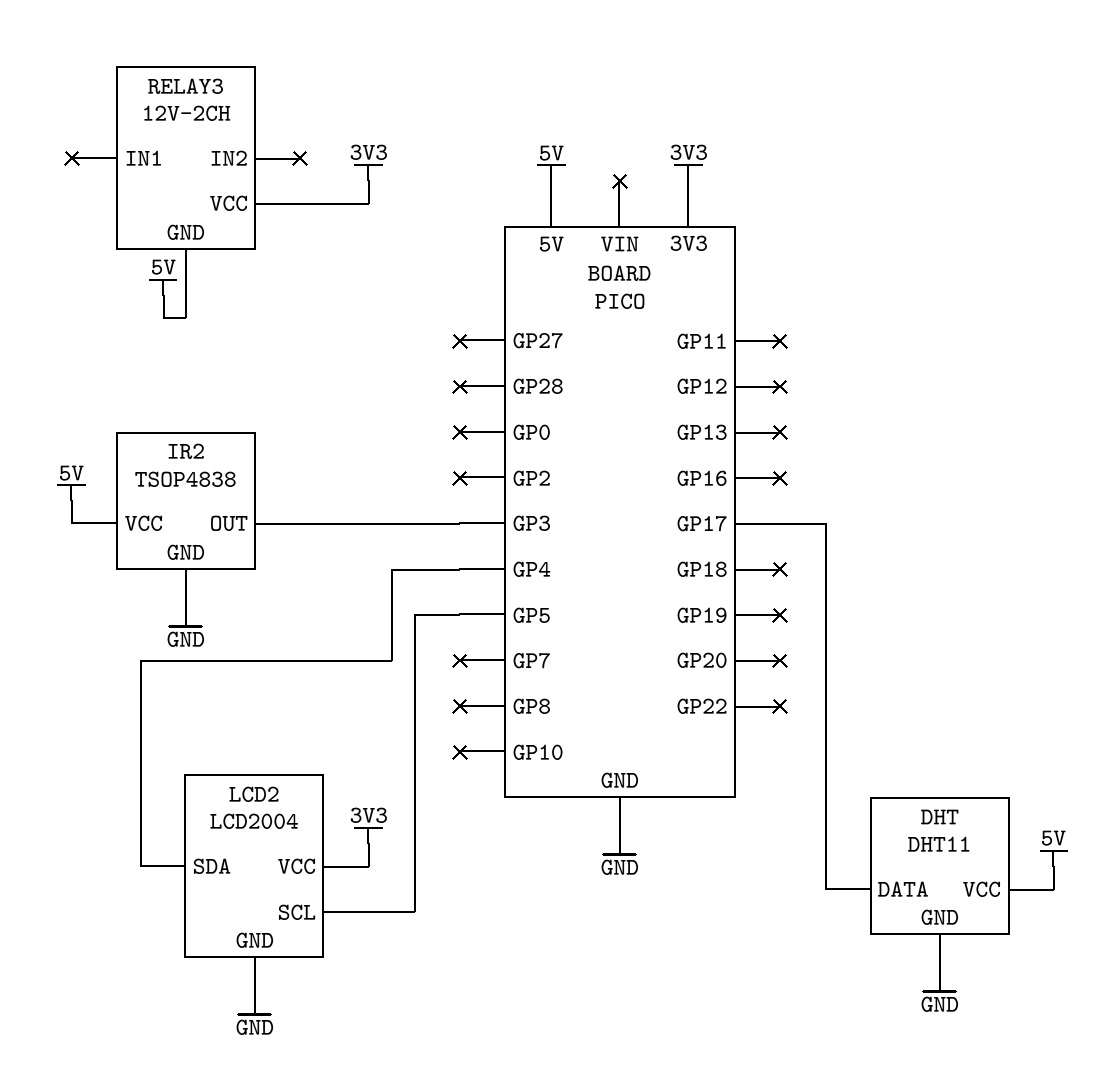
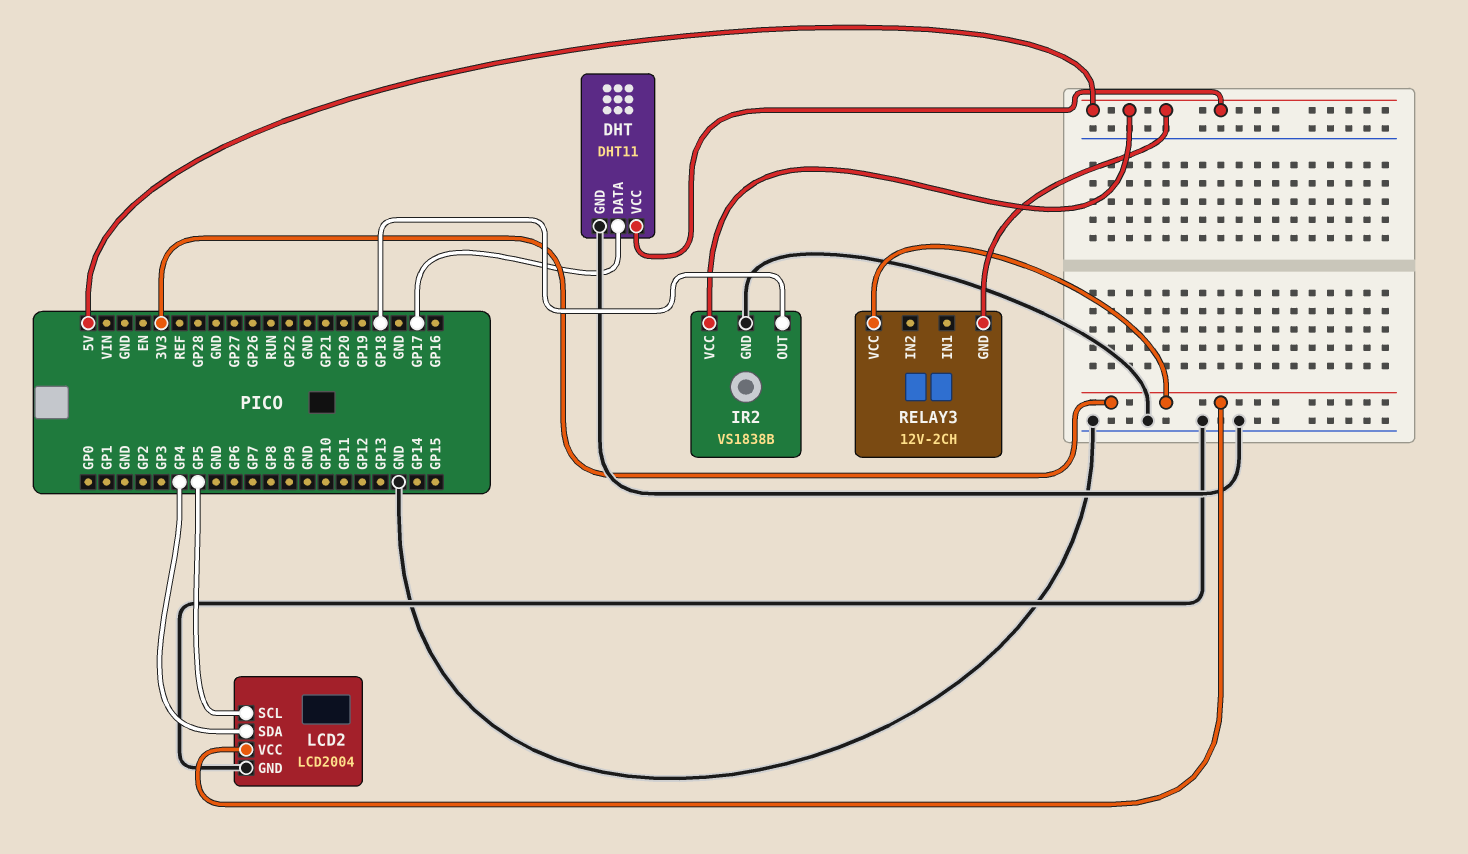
IR2: TSOP4838 -> VS1838B
IR2 pin OUT: GP3 -> GP18

